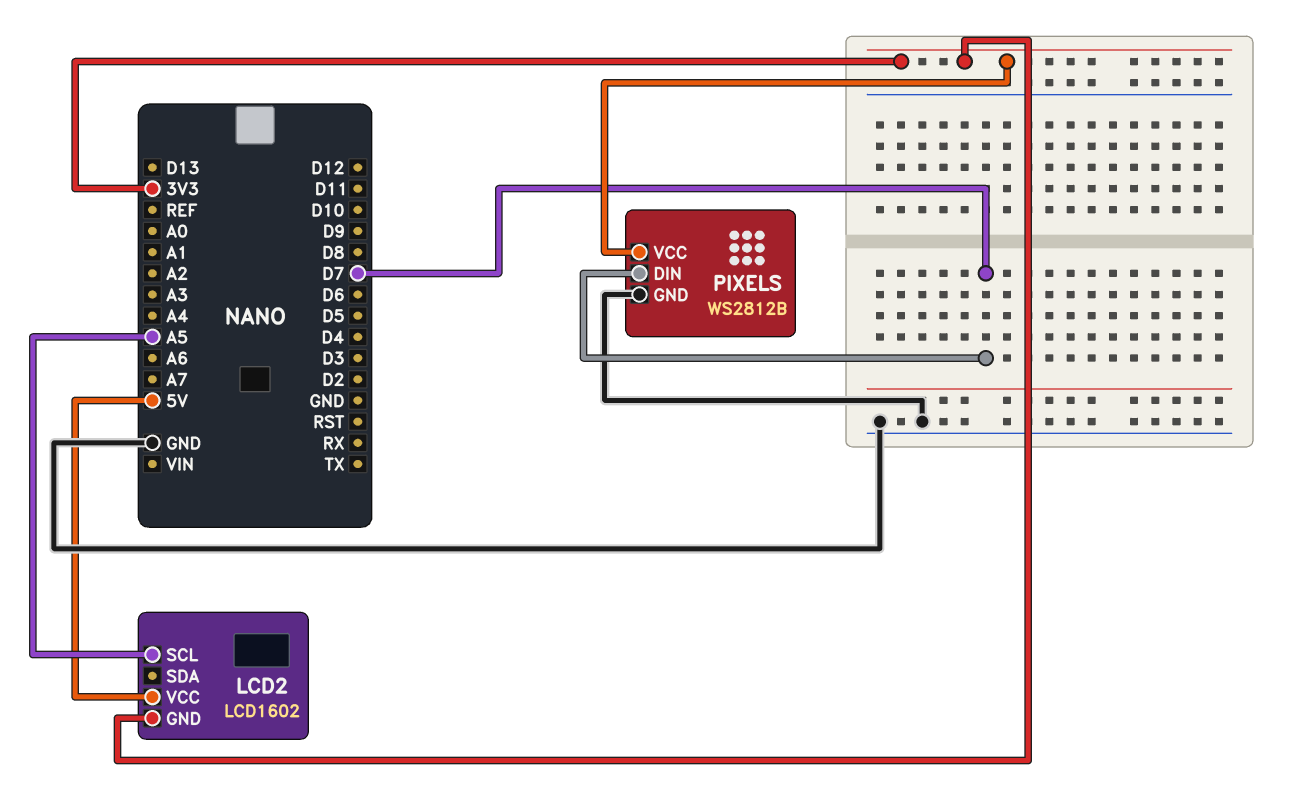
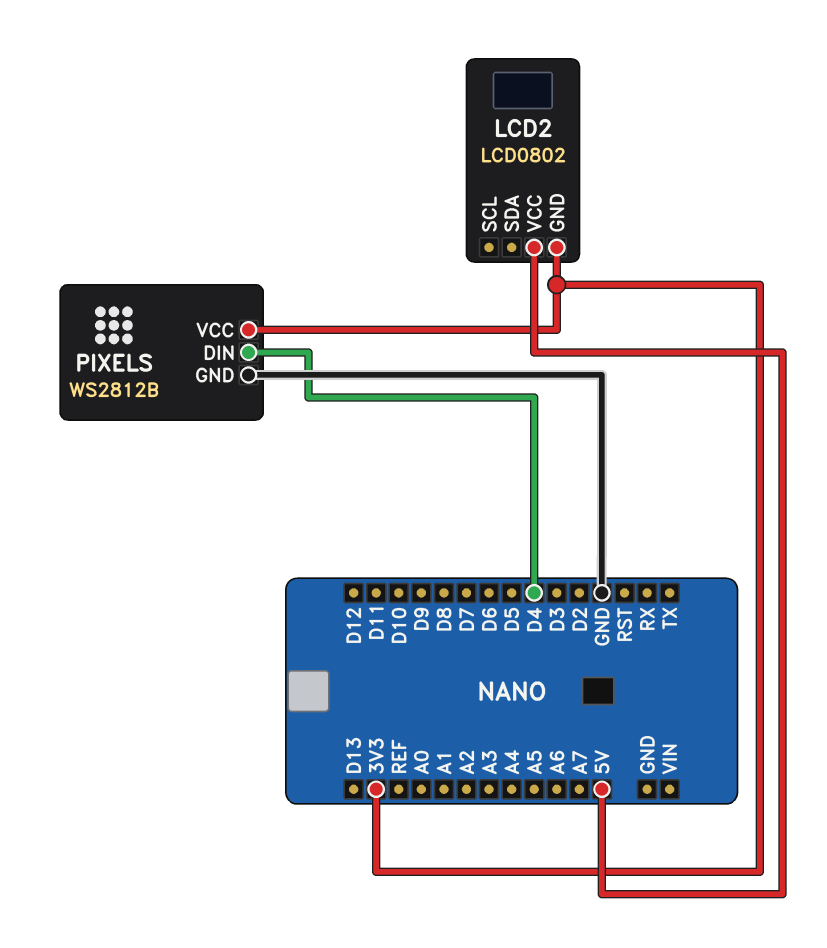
LCD2: LCD1602 -> LCD0802
LCD2 pin SCL: A5 -> none
PIXELS pin DIN: D7 -> D4

